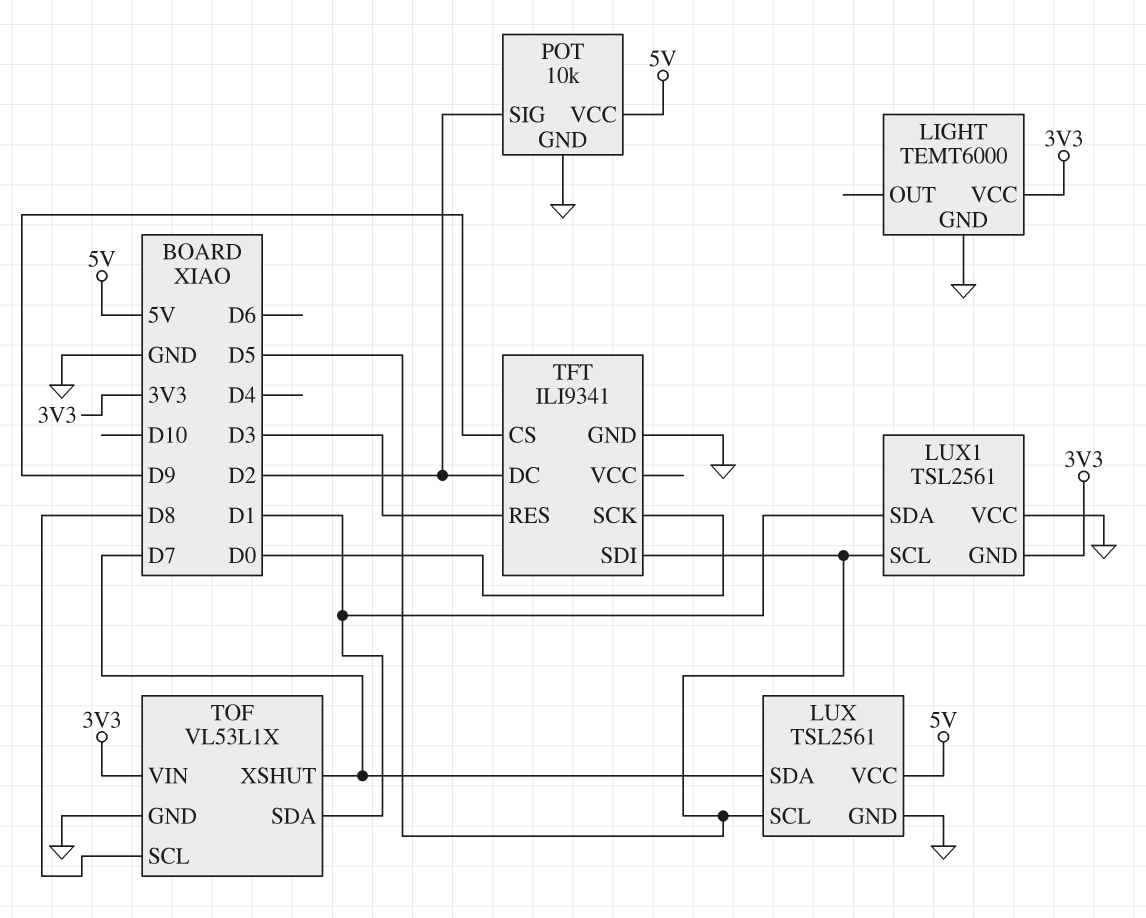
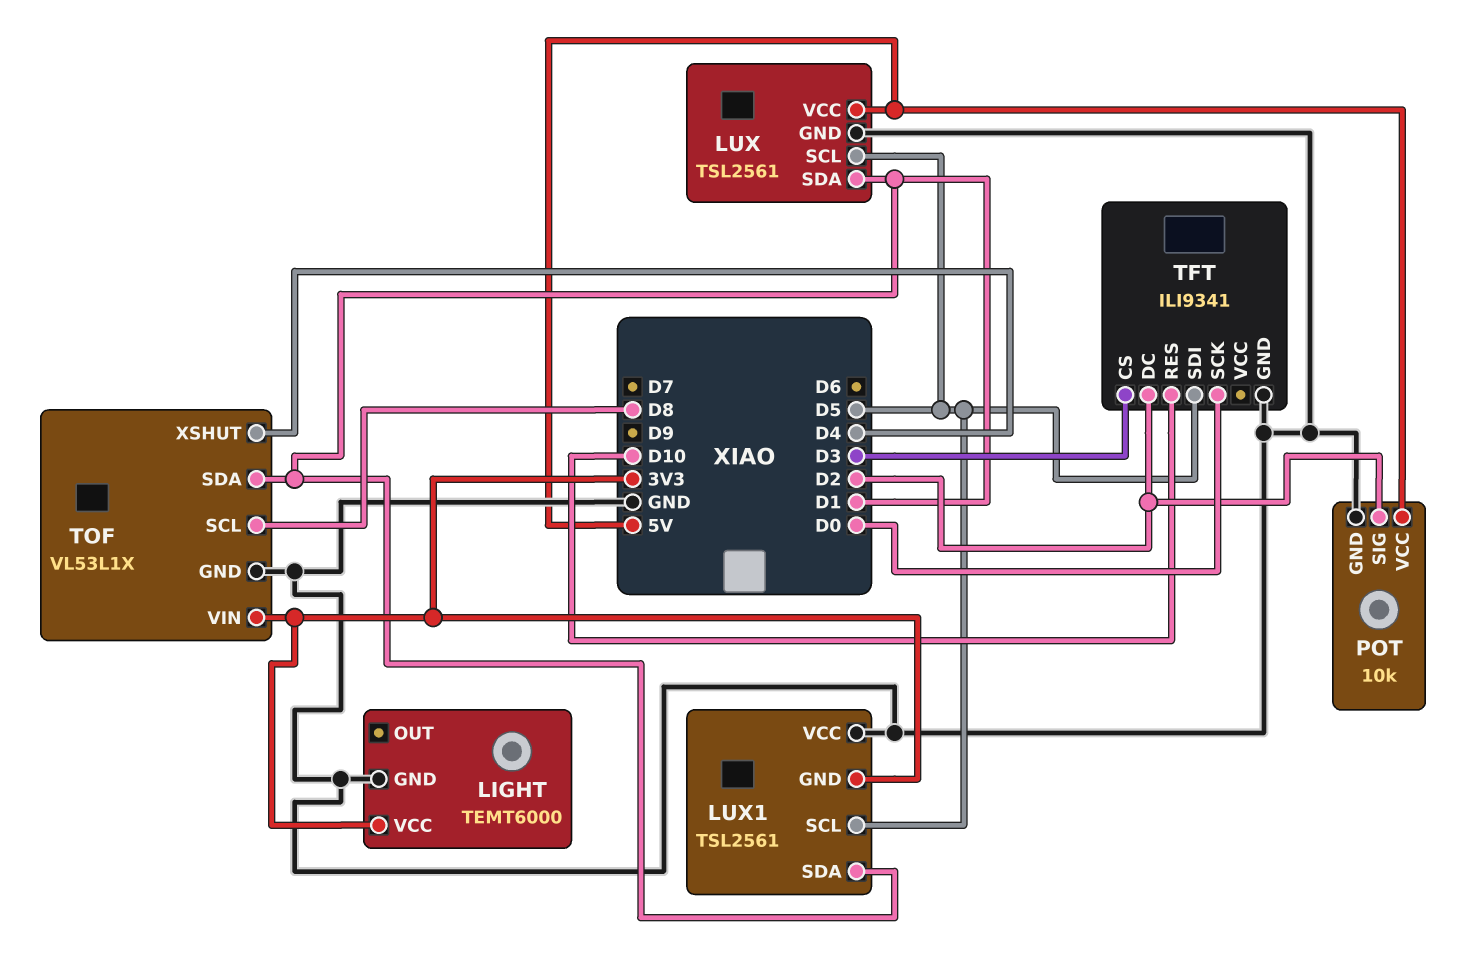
LUX pin SDA: D7 -> D1
TFT pin CS: D9 -> D3
TFT pin RES: D3 -> D10
TOF pin XSHUT: D7 -> D4

